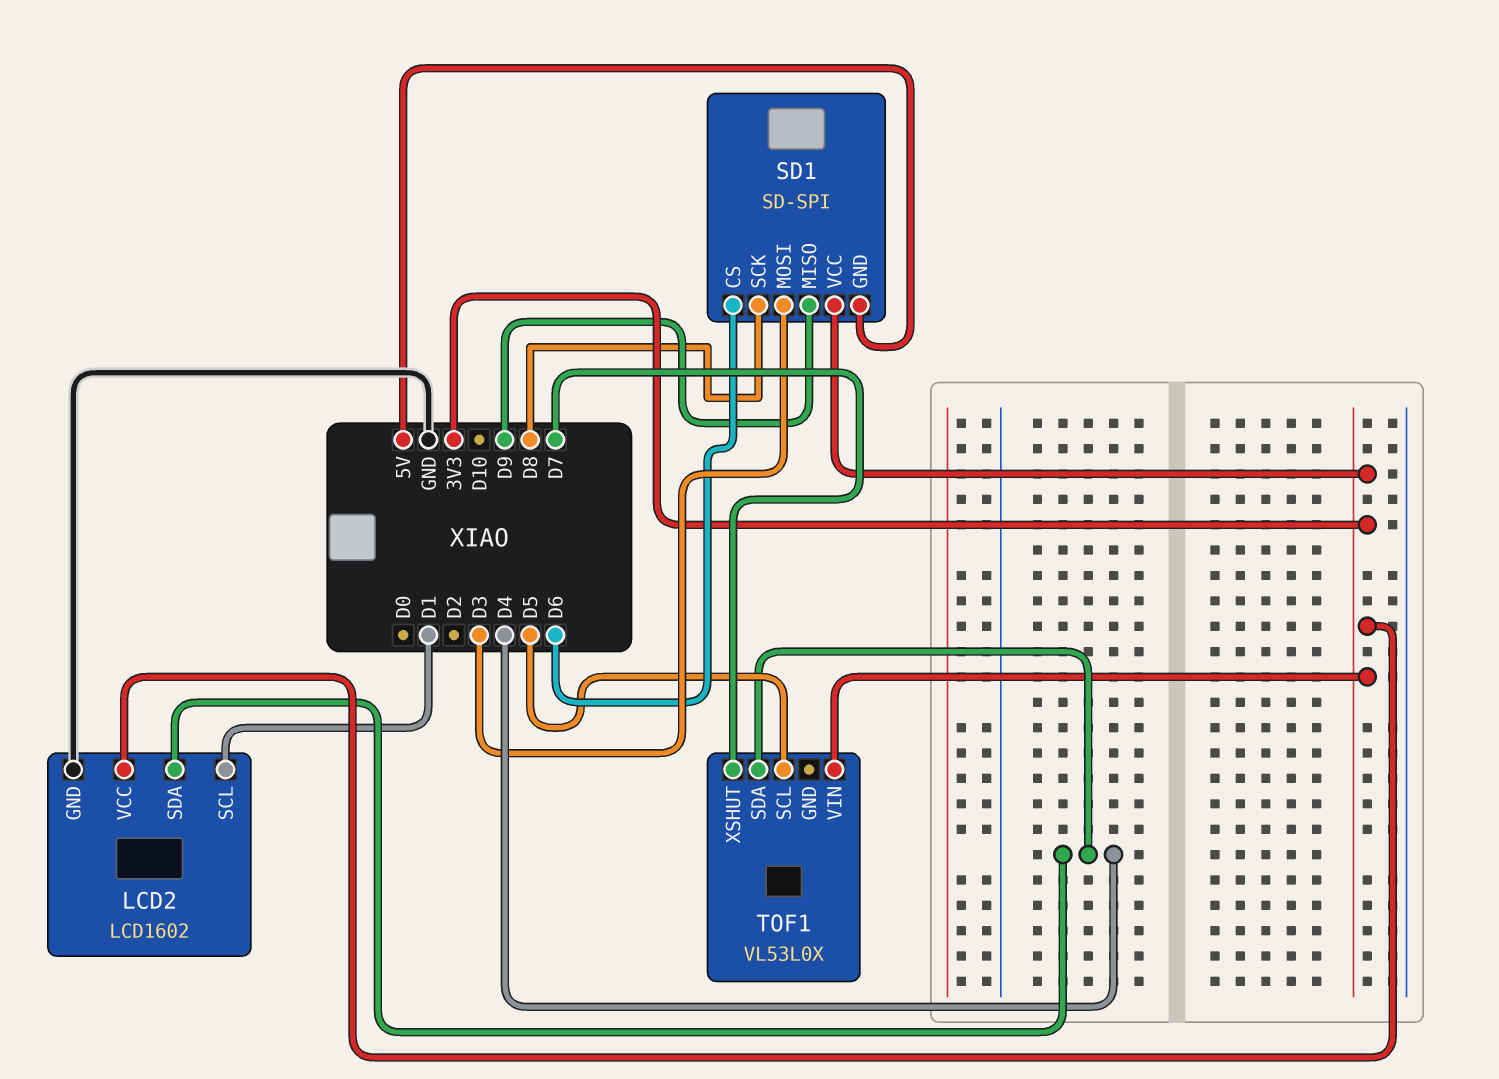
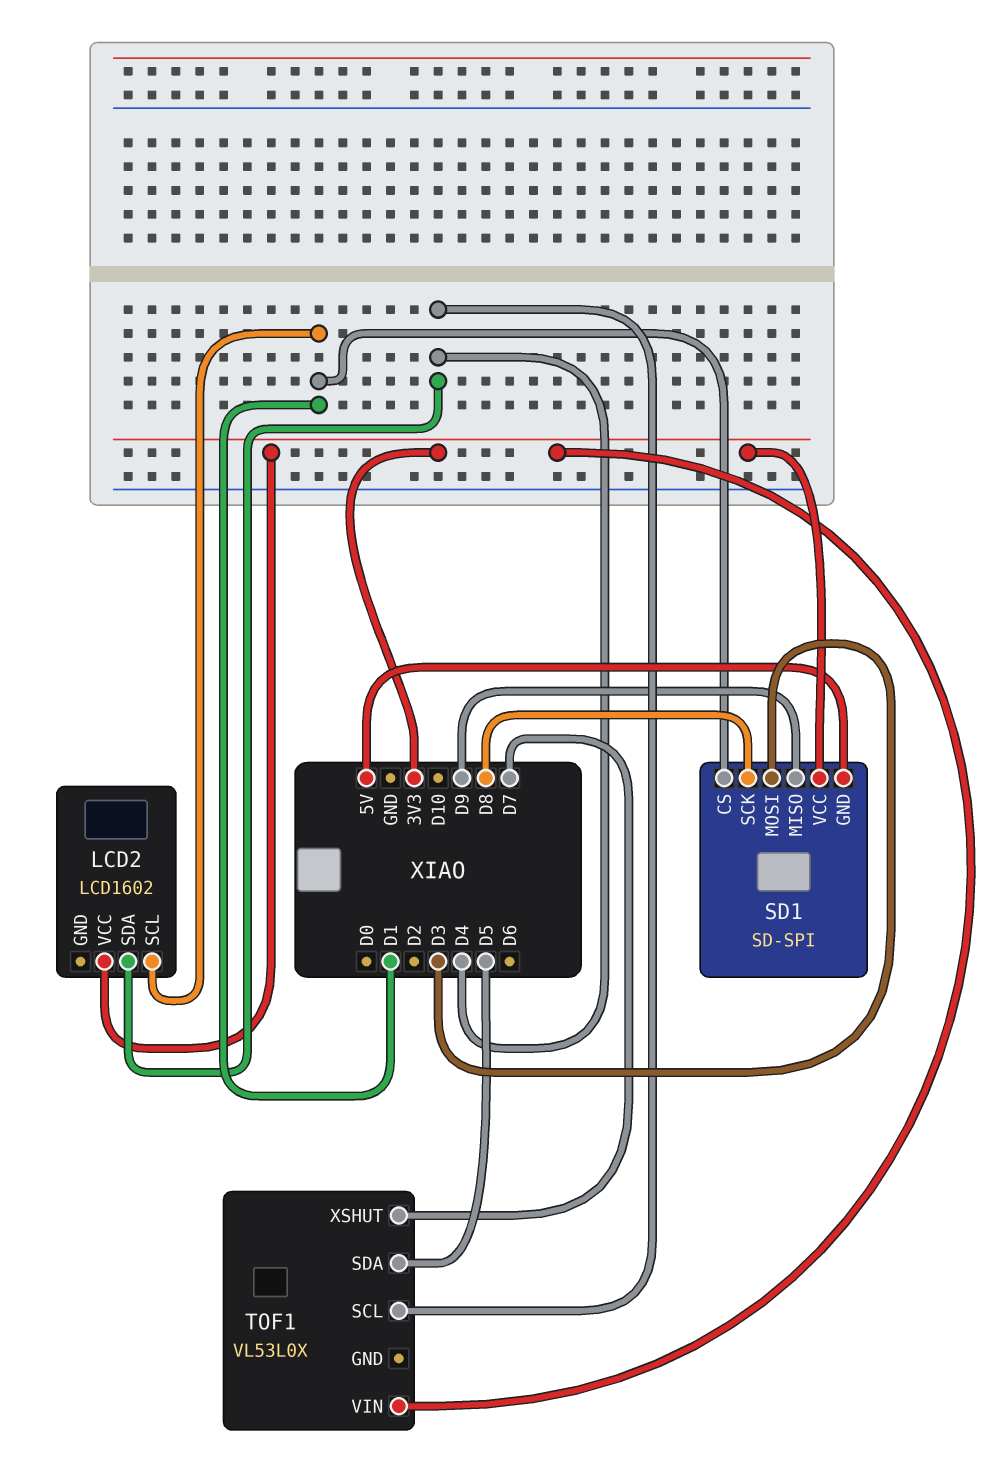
LCD2 pin GND: GND -> none
SD1 pin CS: D6 -> D1
TOF1 pin SCL: D5 -> D4
TOF1 pin SDA: D4 -> D5

